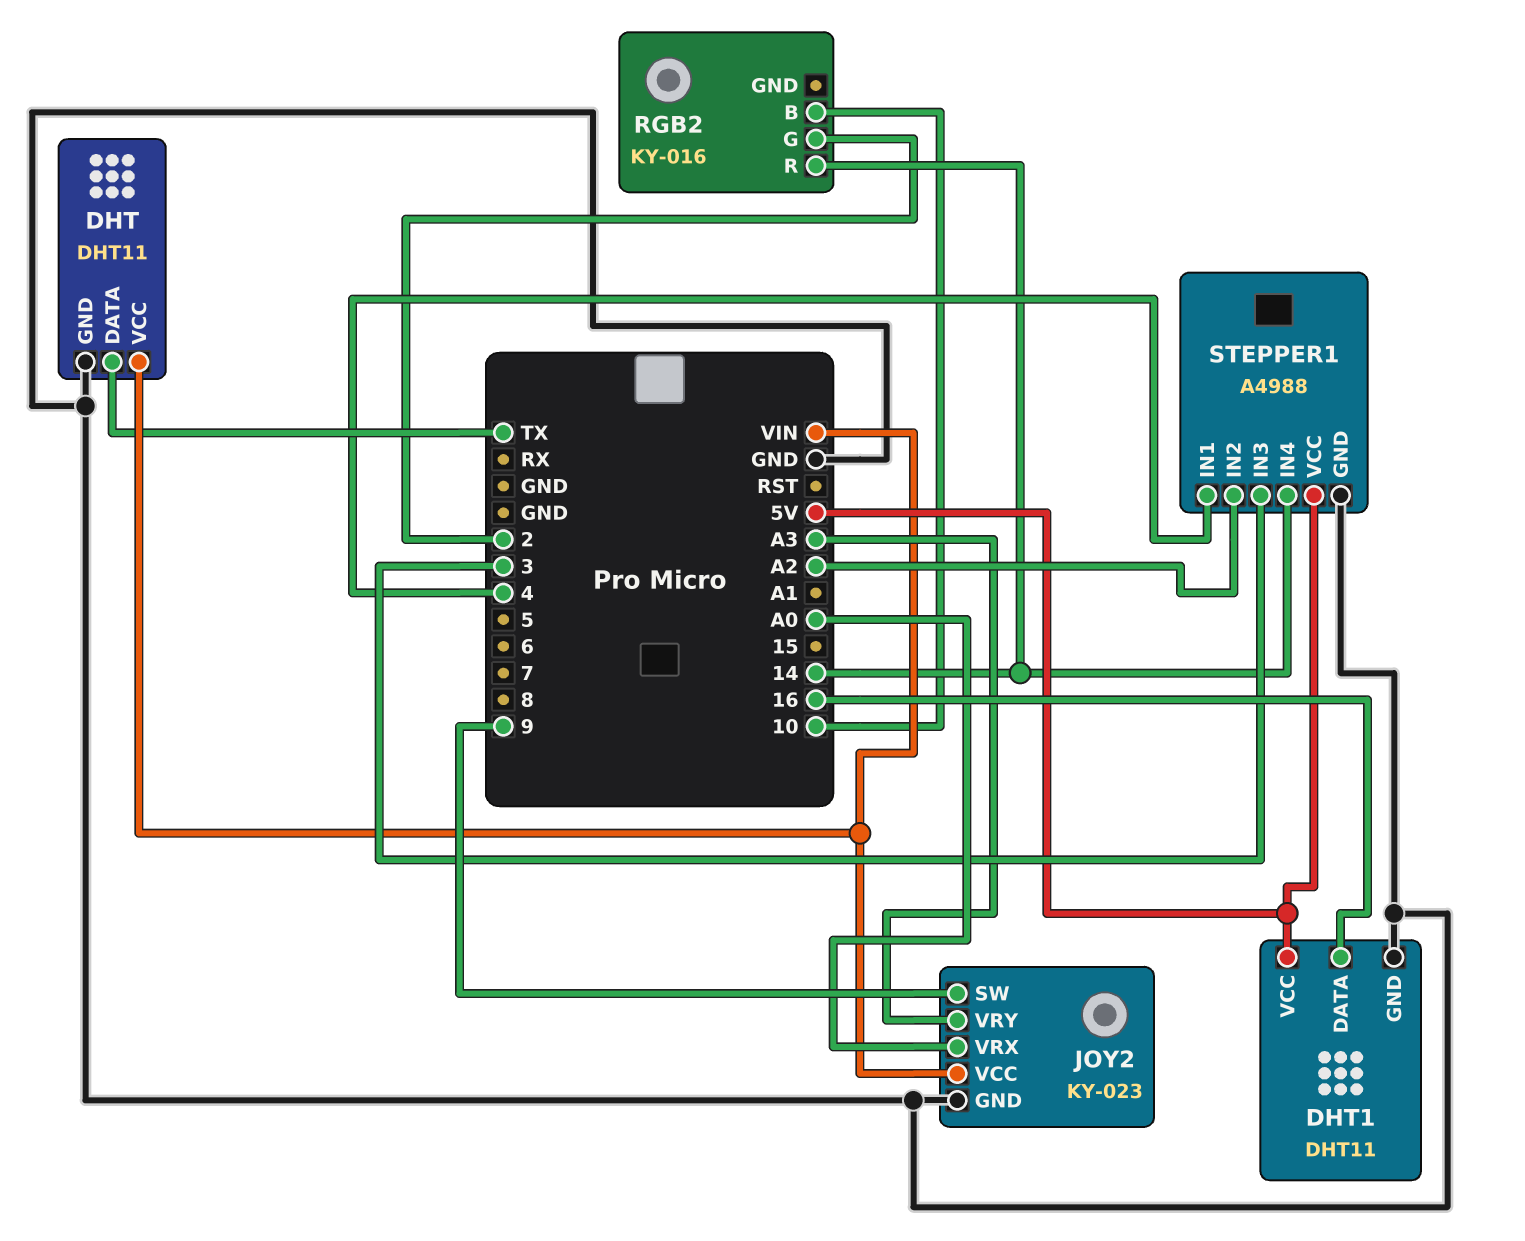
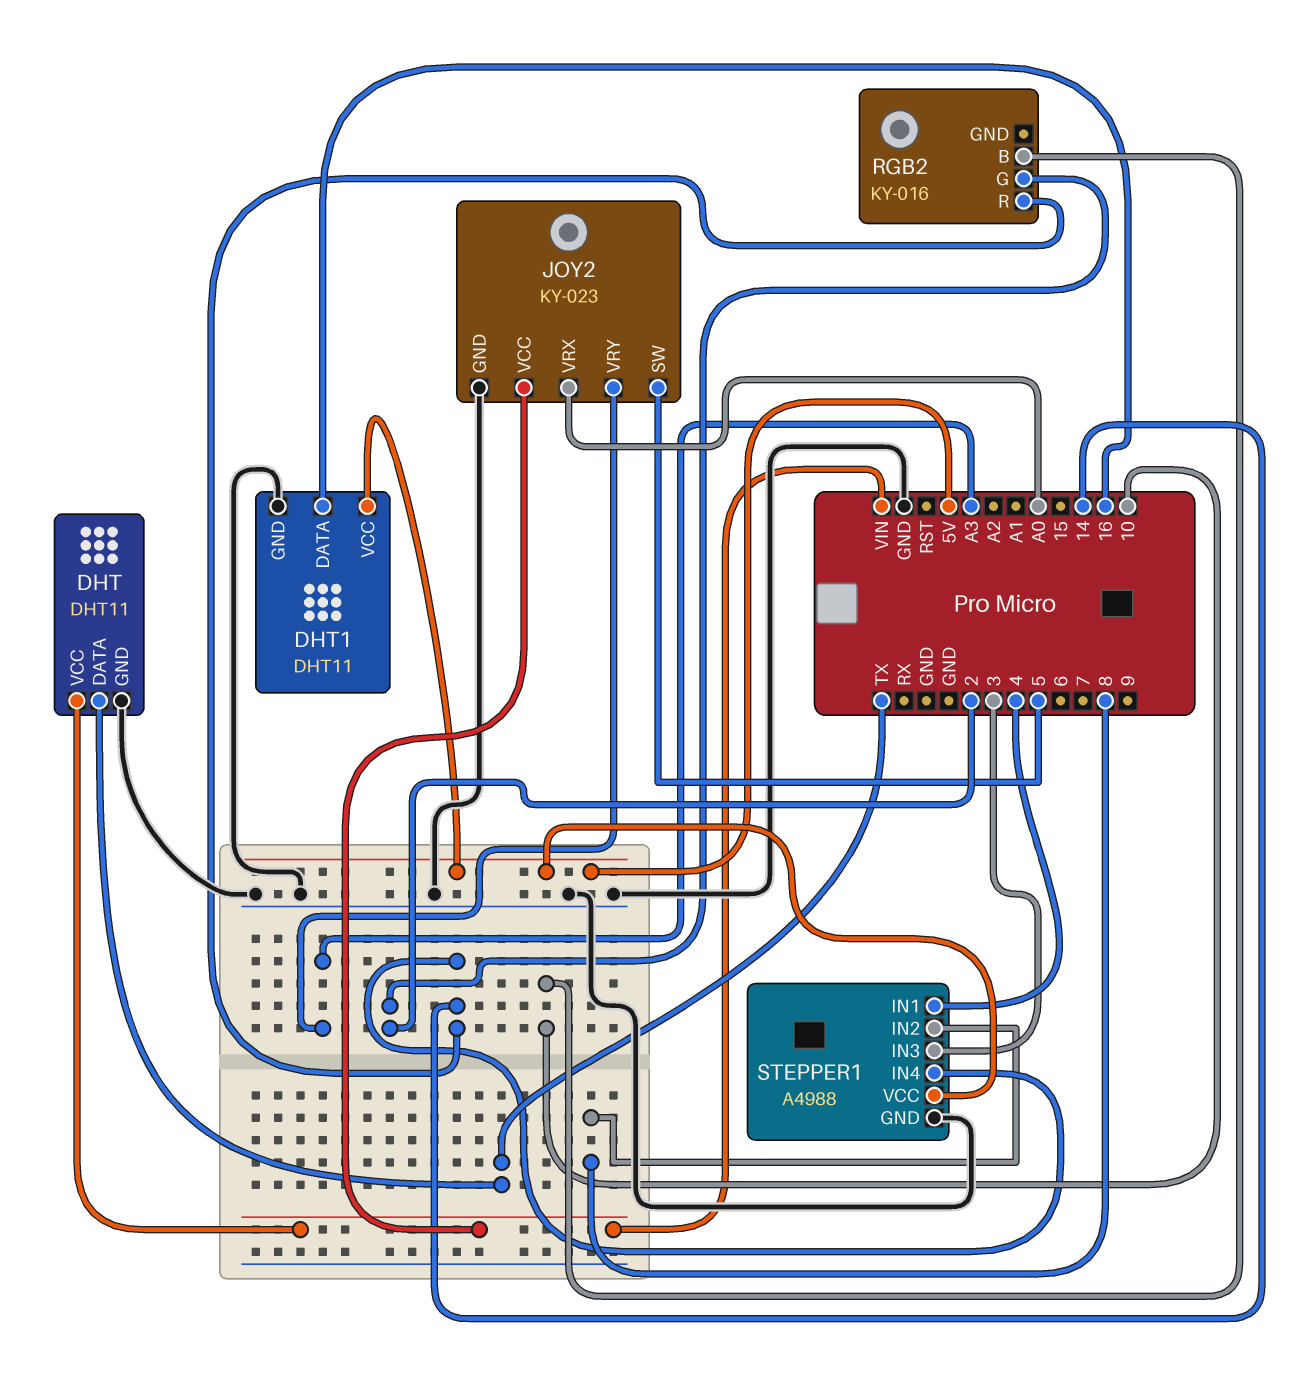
JOY2 pin SW: 9 -> 5
STEPPER1 pin IN2: A2 -> 8

